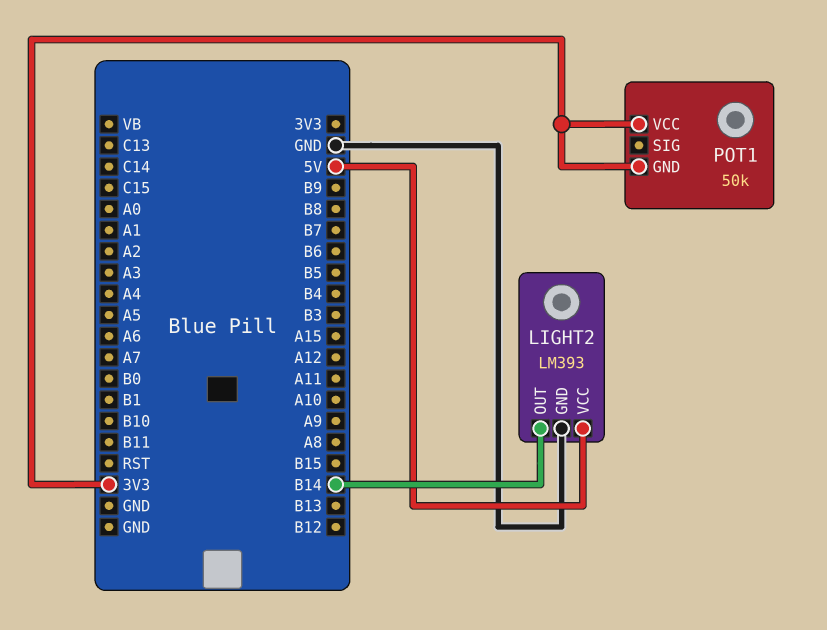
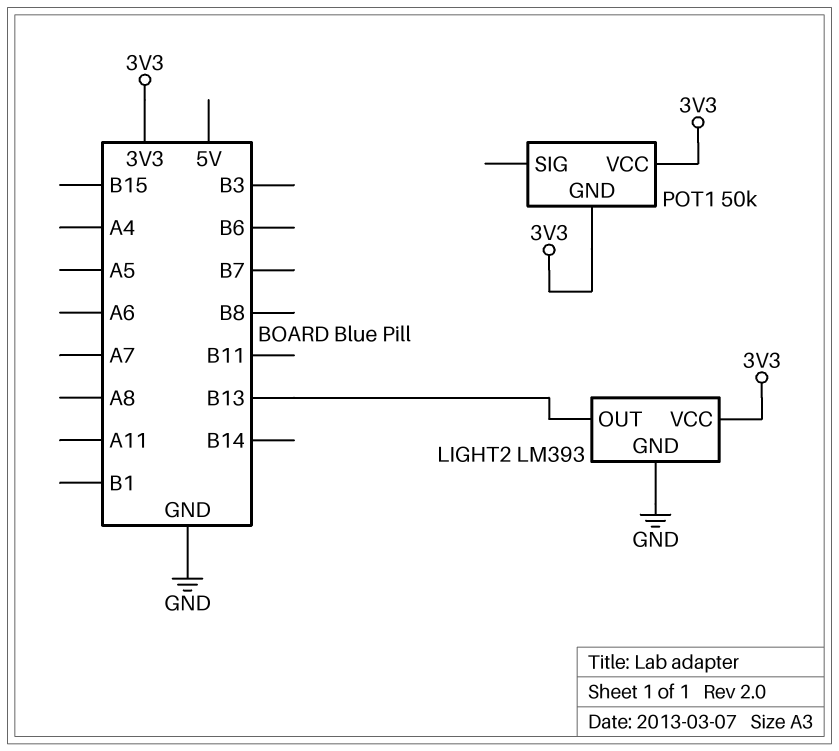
LIGHT2 pin OUT: B14 -> B13
LIGHT2 pin VCC: 5V -> 3V3

